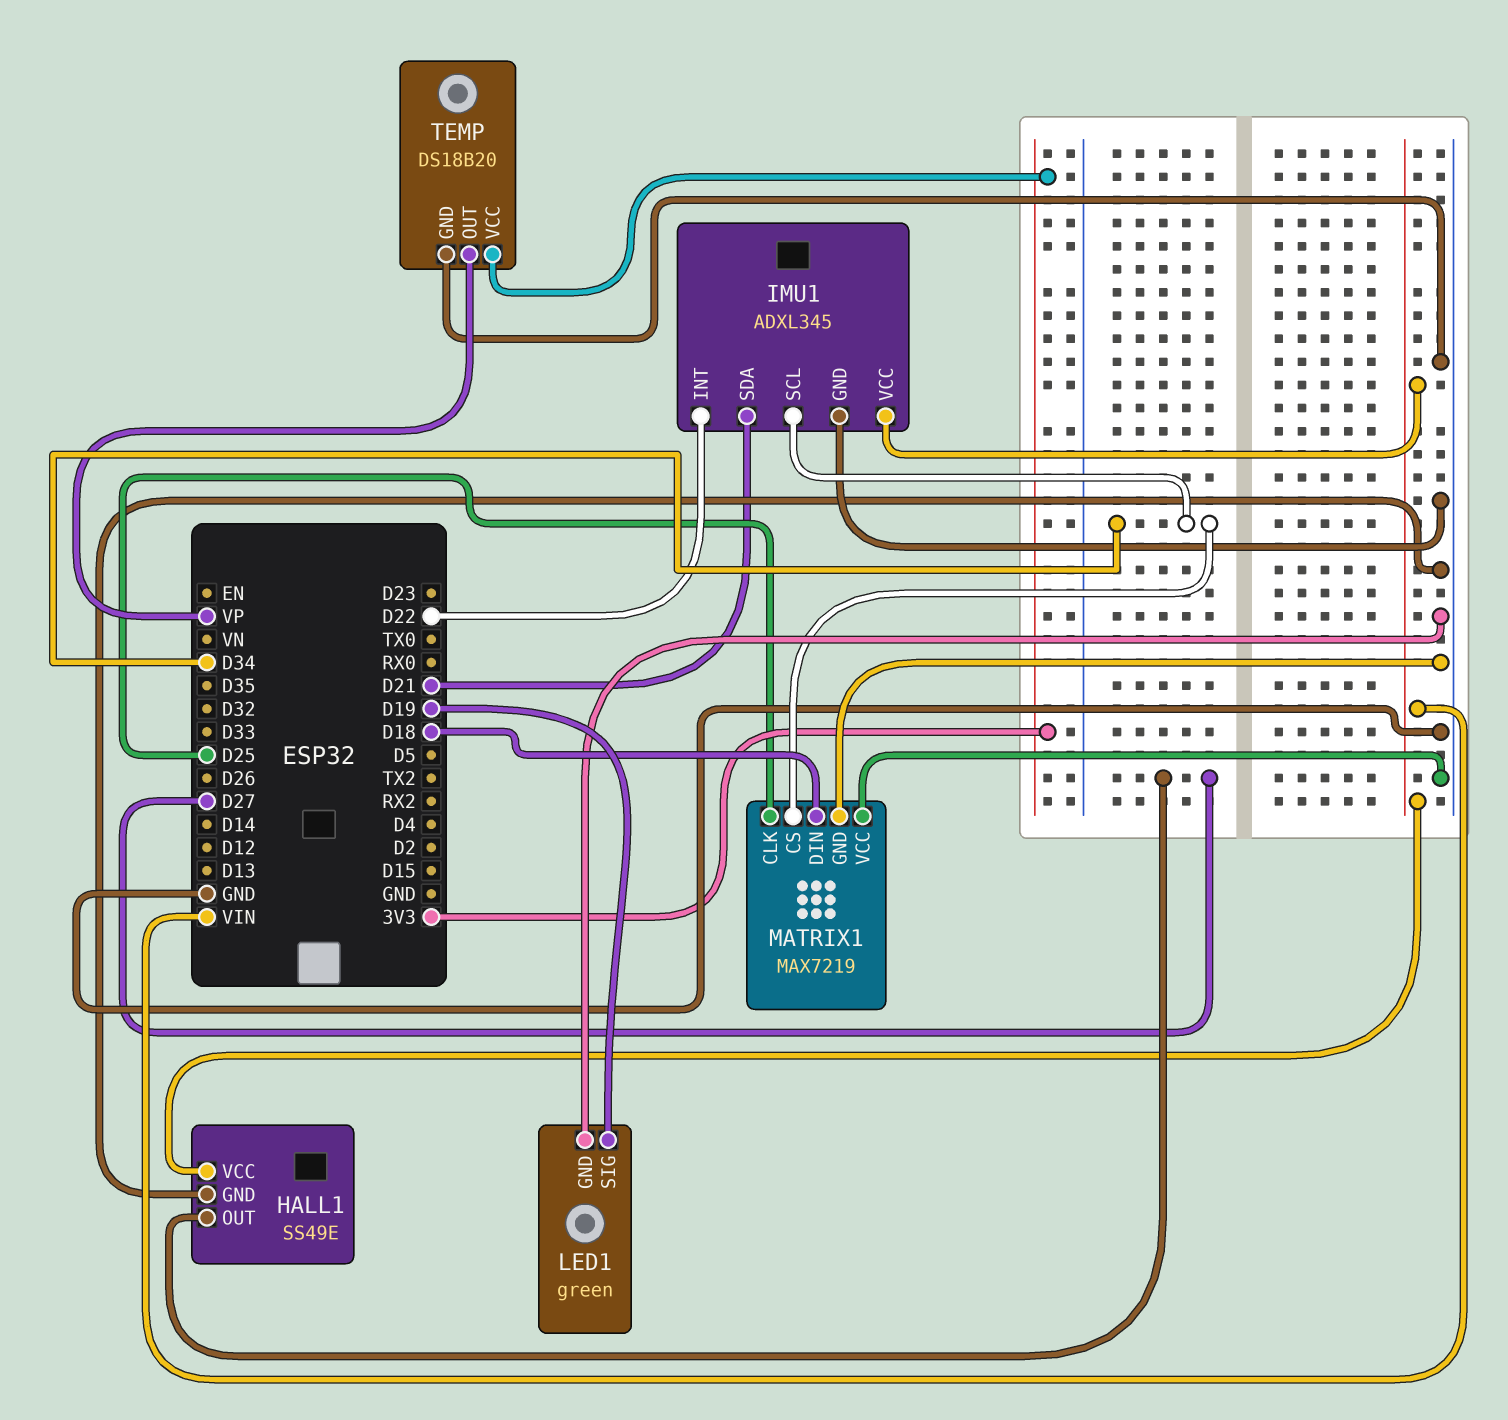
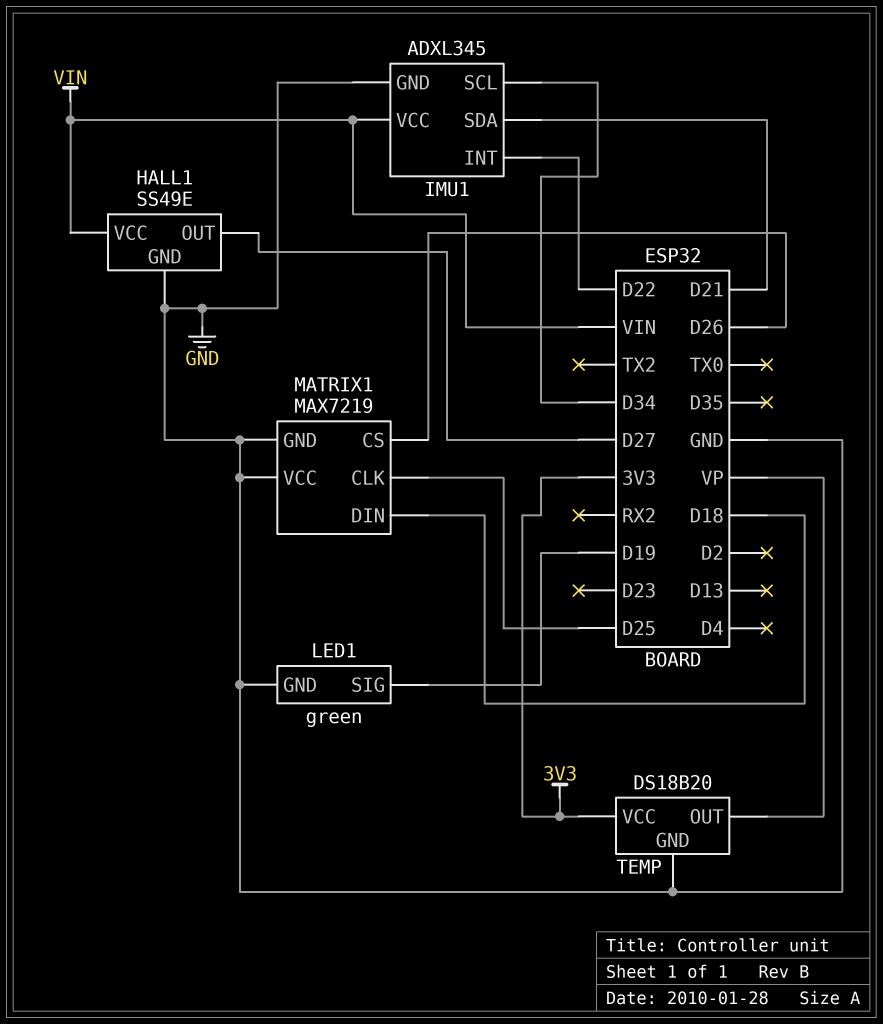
MATRIX1 pin CS: D34 -> D26

